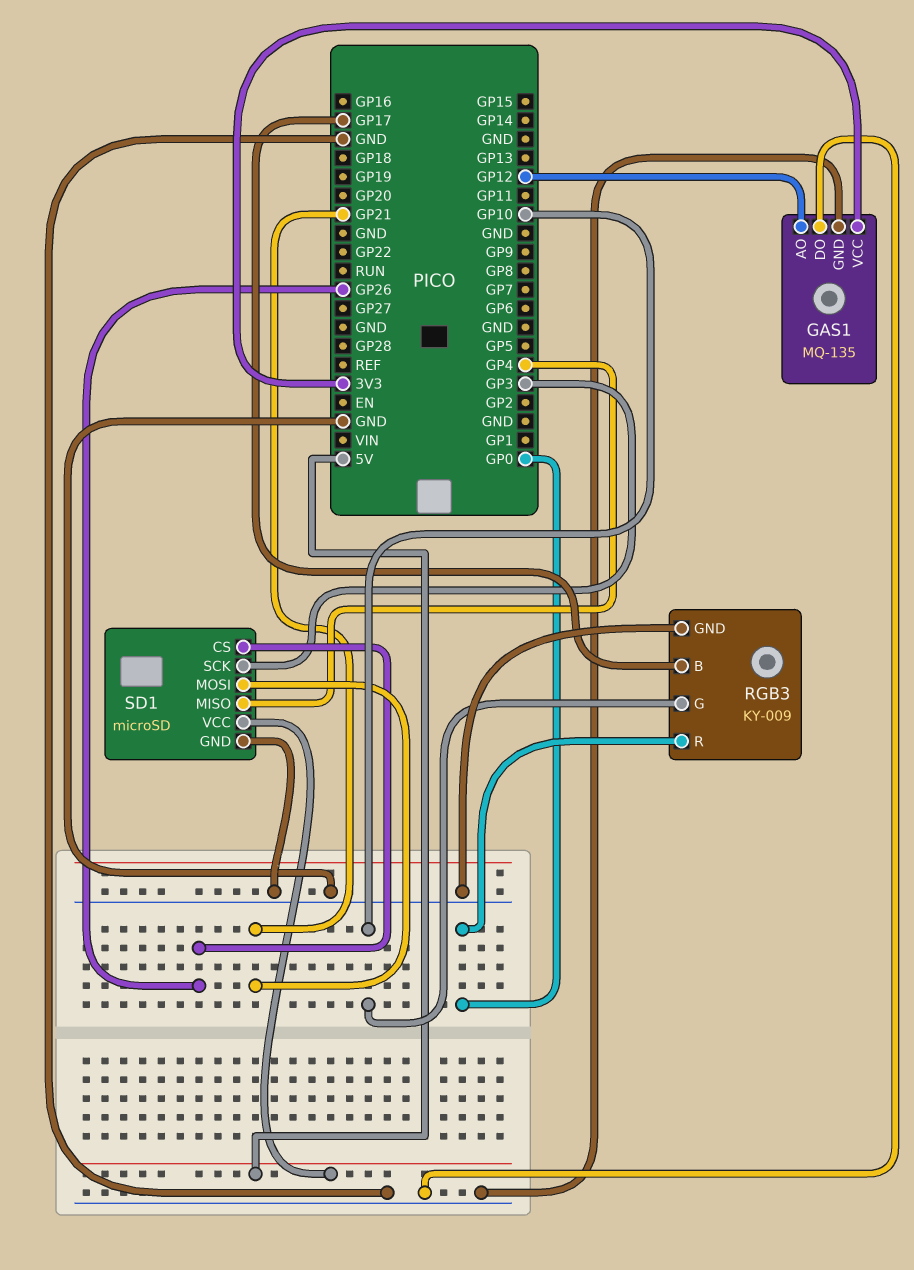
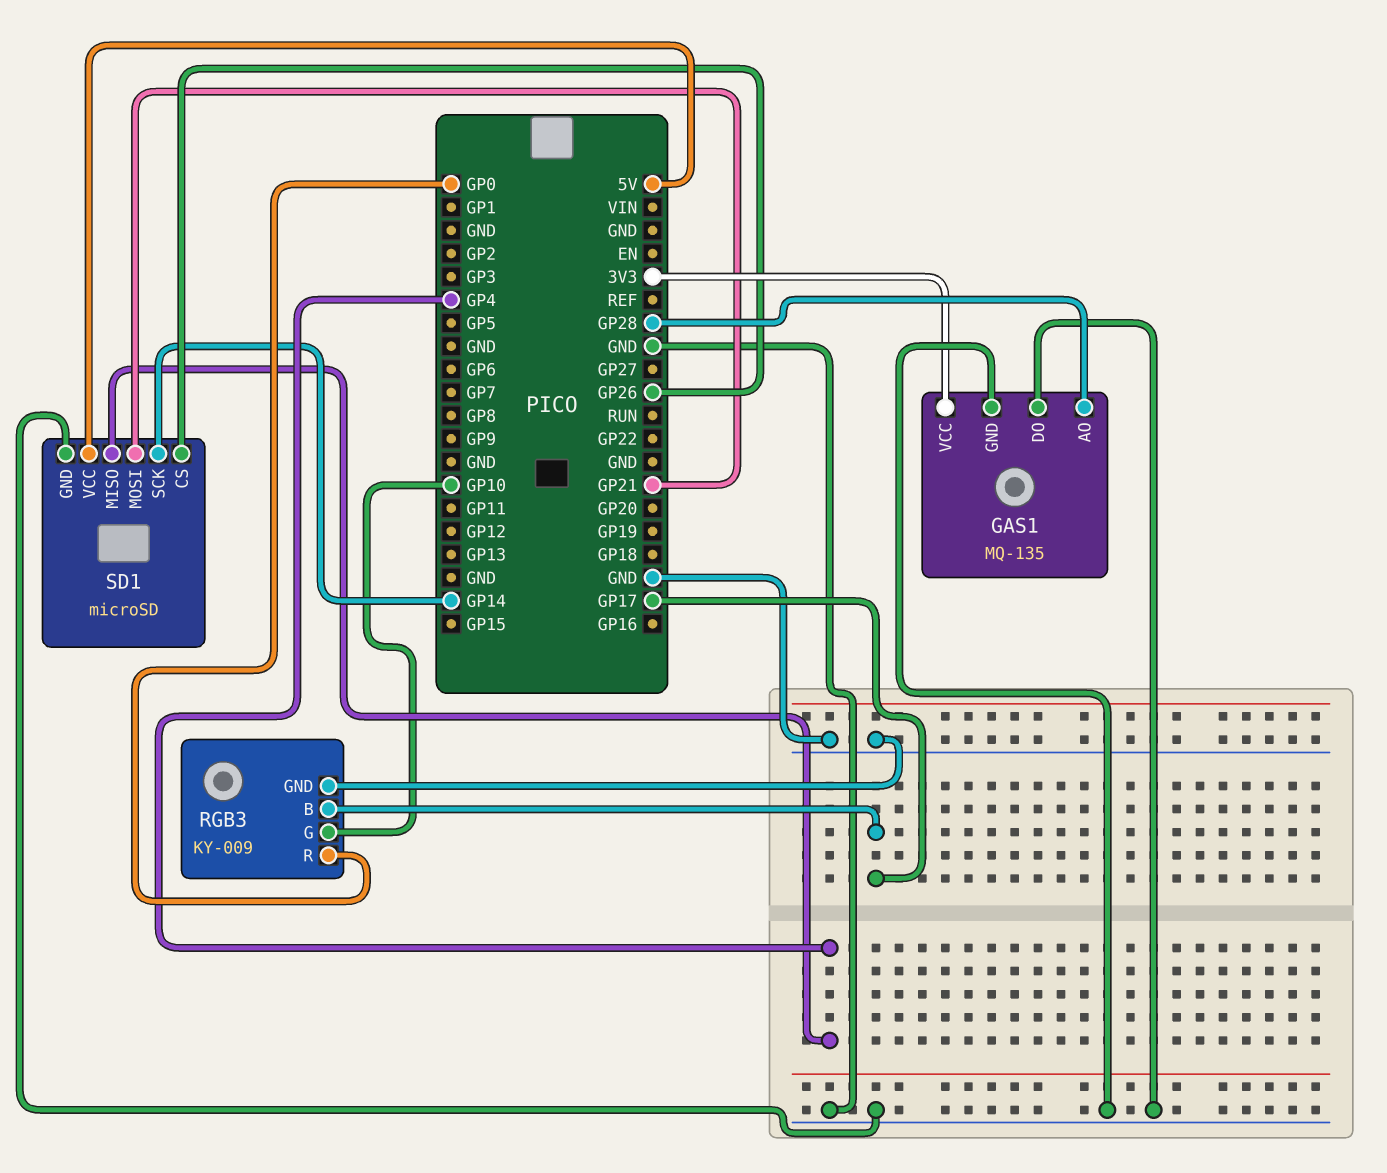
GAS1 pin AO: GP12 -> GP28
SD1 pin SCK: GP3 -> GP14

